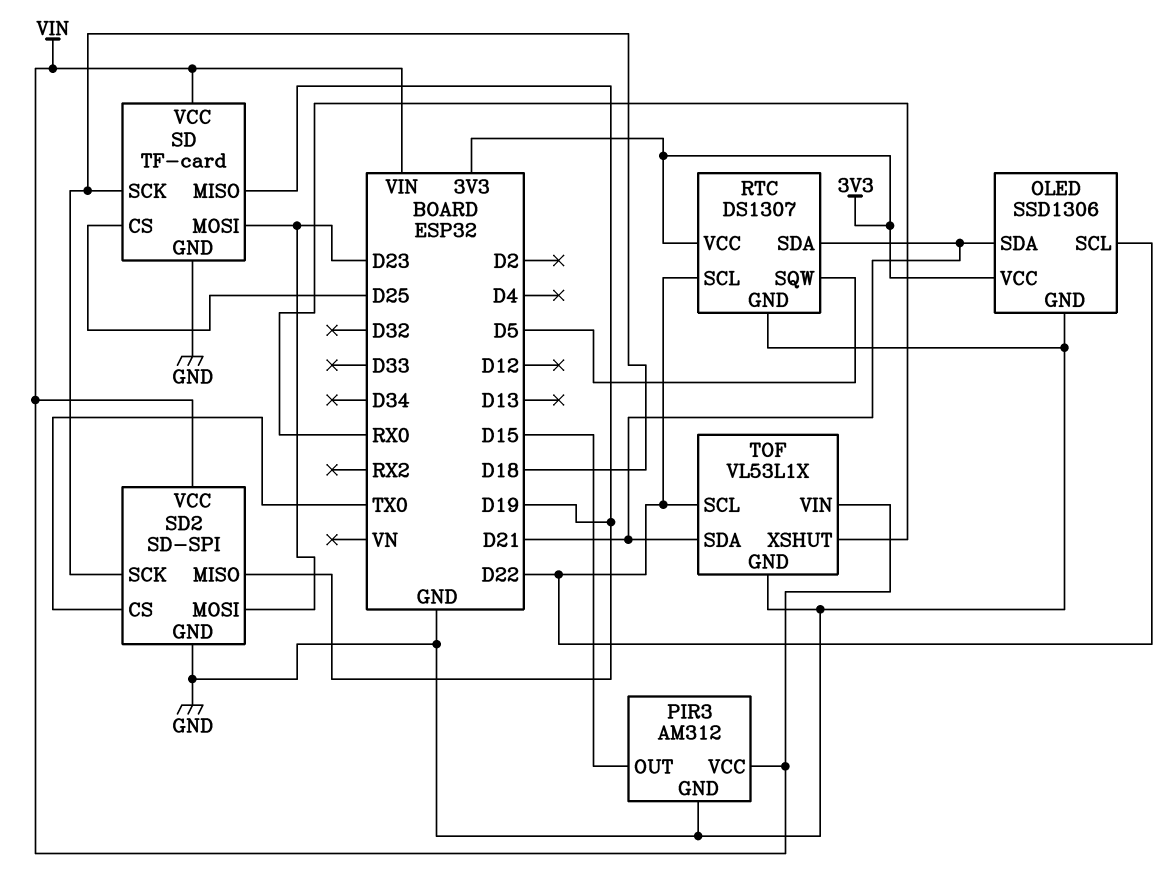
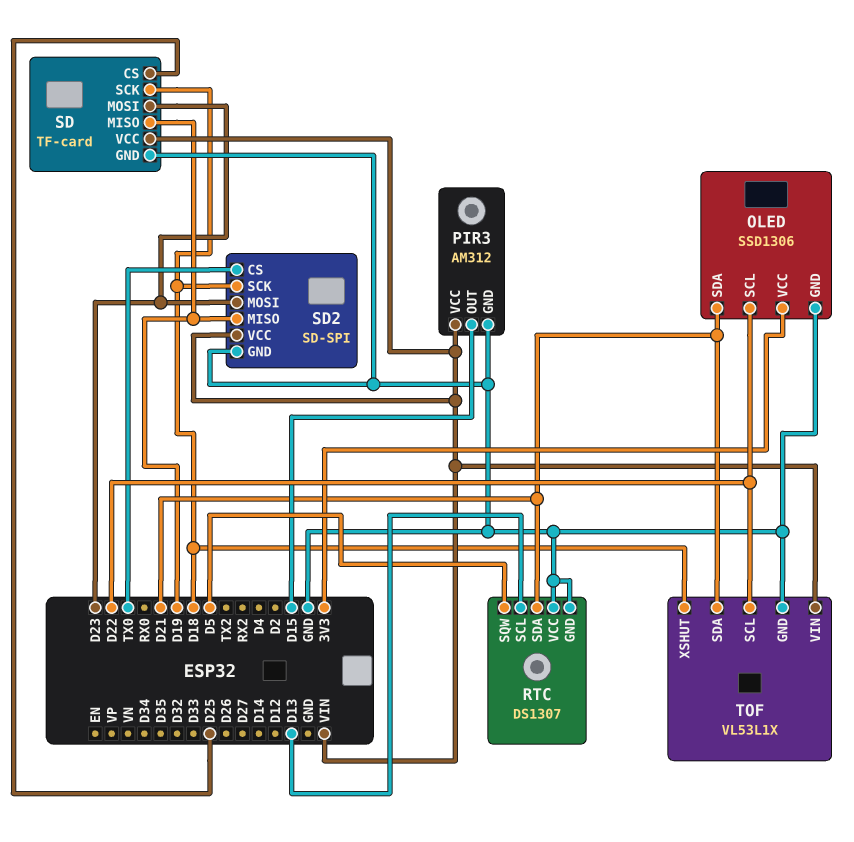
RTC pin SCL: D22 -> D13
RTC pin VCC: 3V3 -> GND
TOF pin XSHUT: RX0 -> D18

